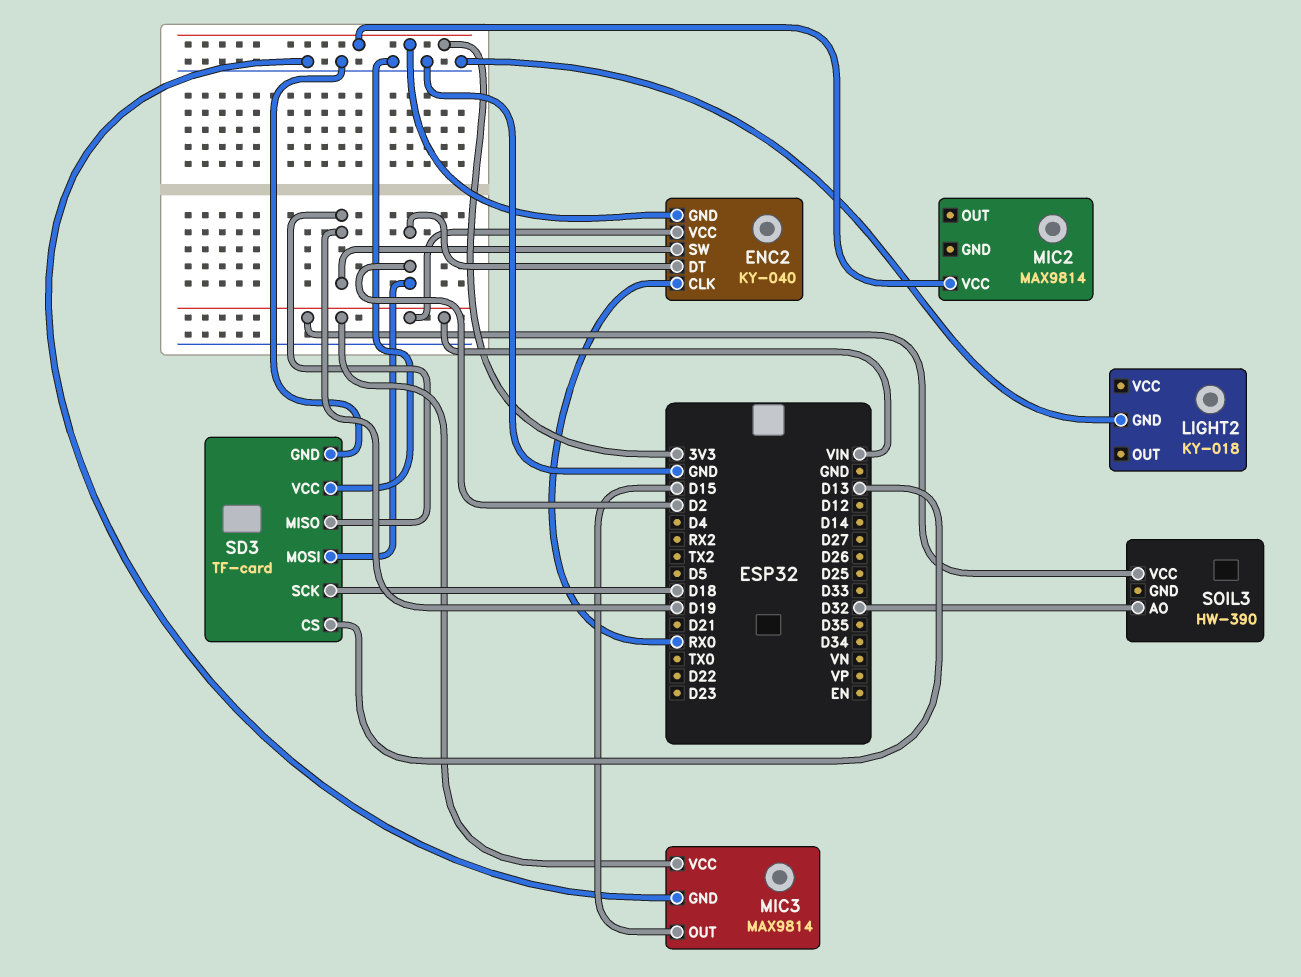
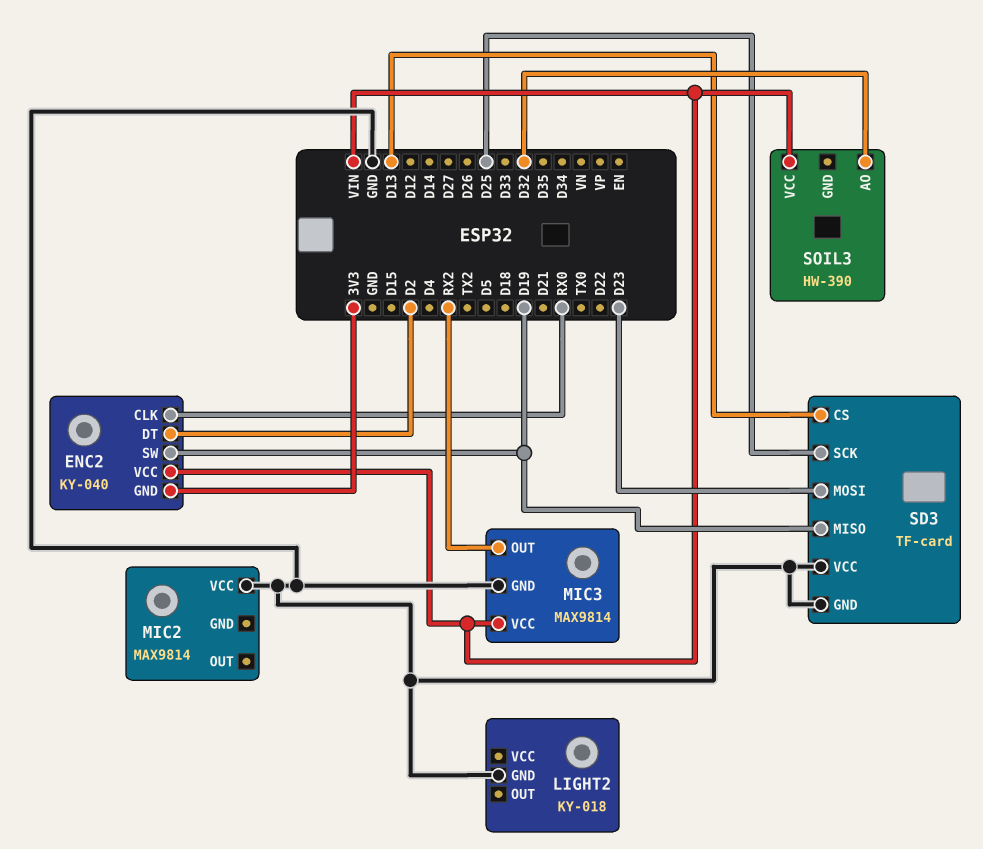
MIC2 pin VCC: 3V3 -> GND
MIC3 pin OUT: D15 -> RX2
SD3 pin MOSI: D2 -> D23
SD3 pin SCK: D18 -> D25

